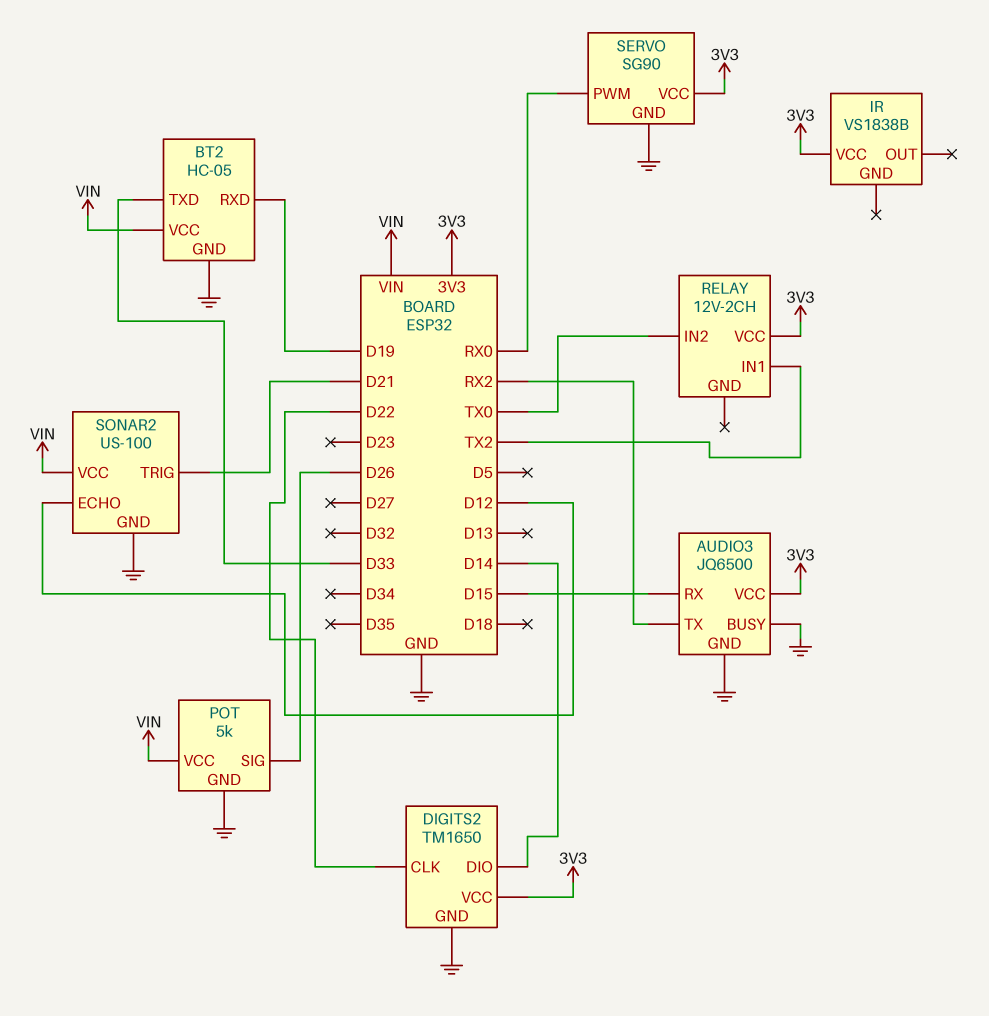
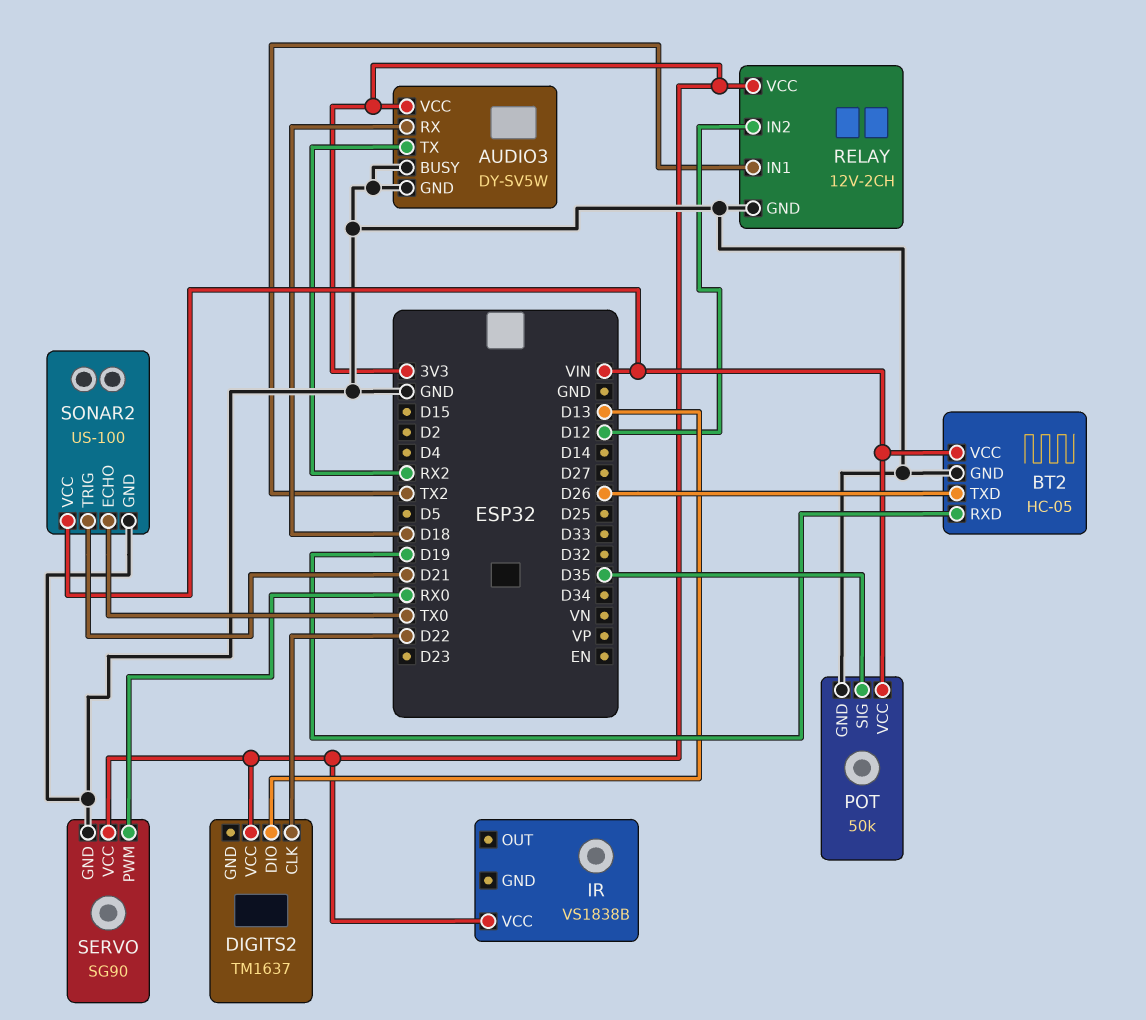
AUDIO3: JQ6500 -> DY-SV5W
AUDIO3 pin RX: D15 -> D18
BT2 pin TXD: D33 -> D26
DIGITS2: TM1650 -> TM1637
DIGITS2 pin DIO: D14 -> D13
DIGITS2 pin GND: GND -> none
POT: 5k -> 50k
POT pin SIG: D26 -> D35
RELAY pin GND: none -> GND
RELAY pin IN2: TX0 -> D12
SONAR2 pin ECHO: D12 -> TX0

